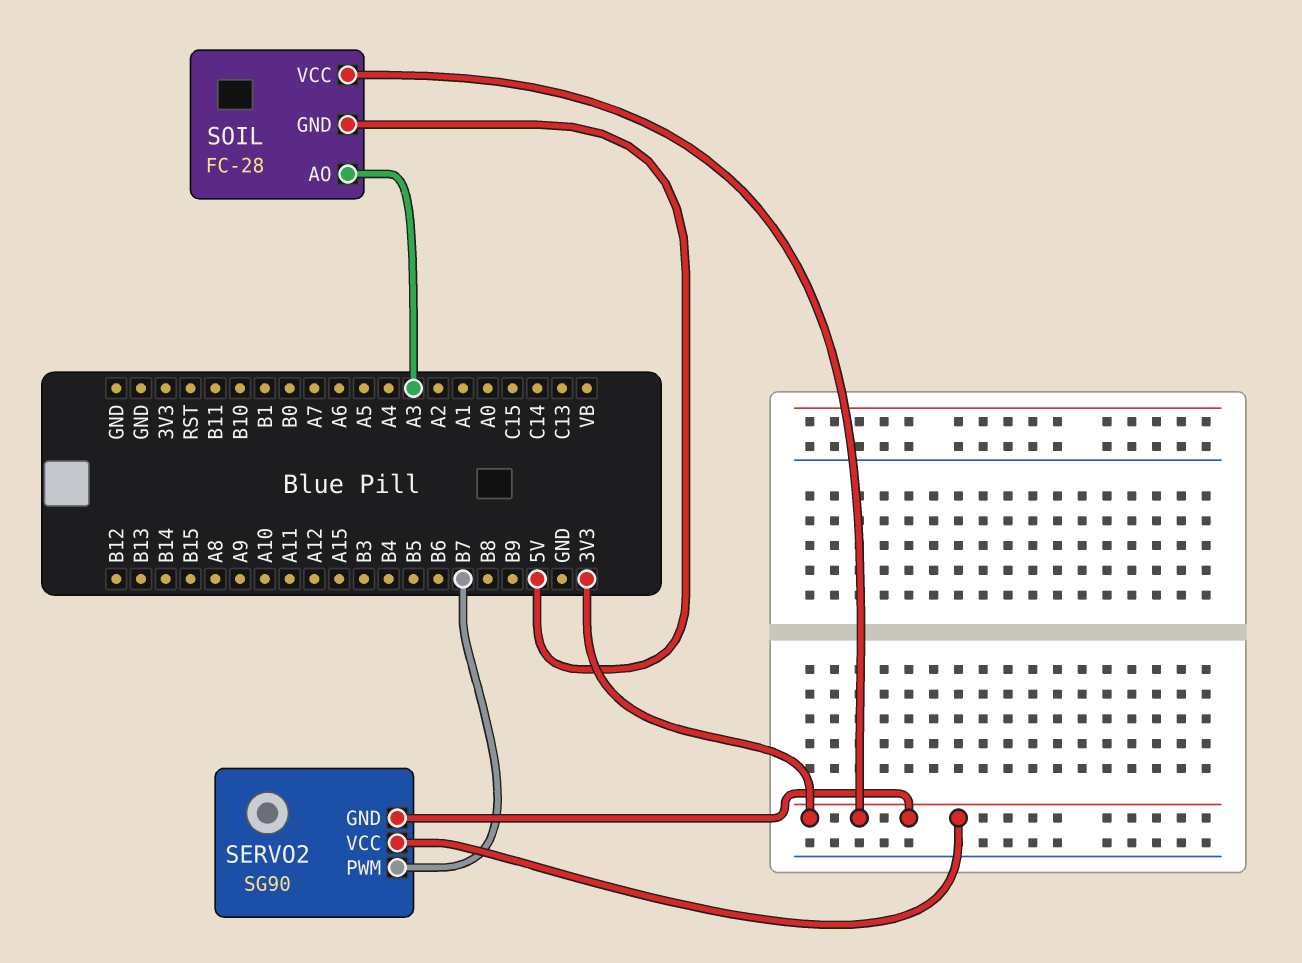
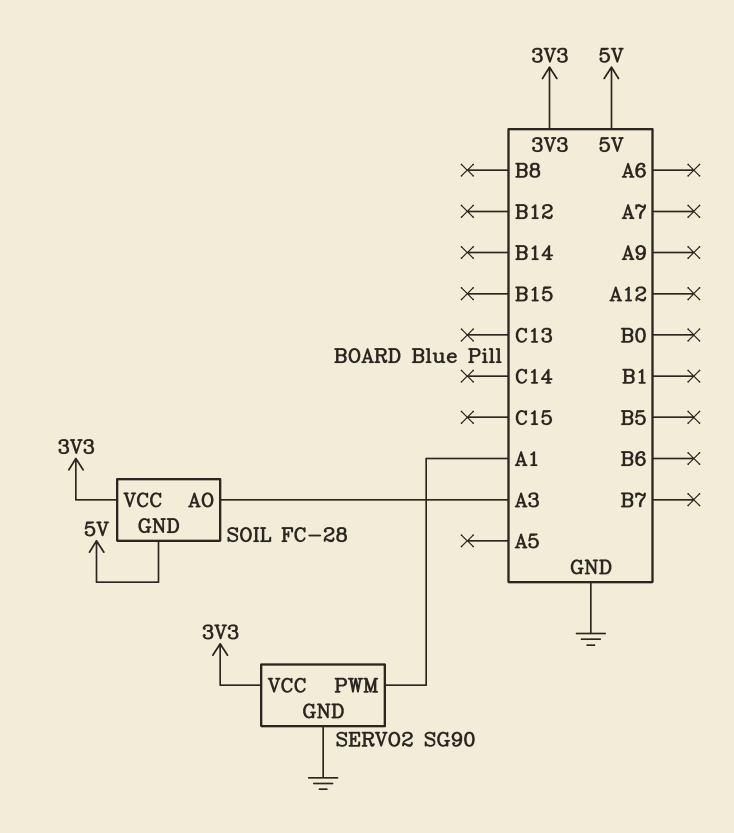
SERVO2 pin GND: 3V3 -> GND
SERVO2 pin PWM: B7 -> A1

